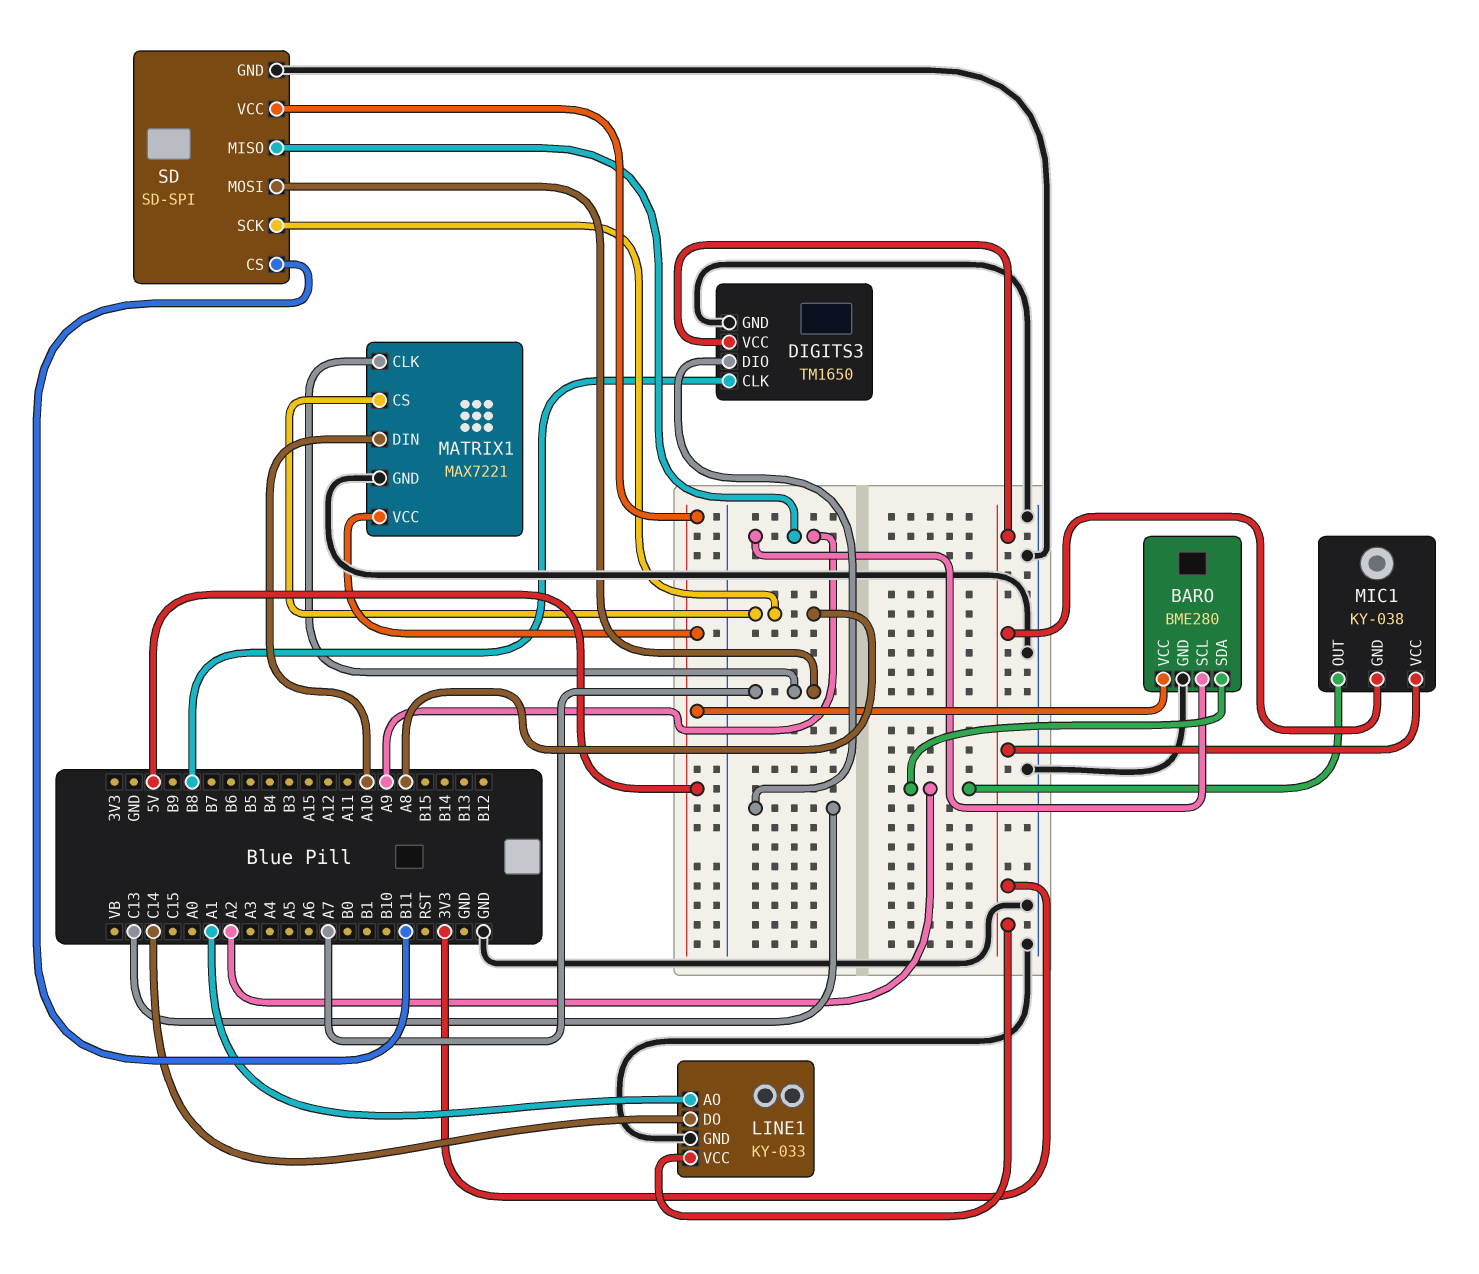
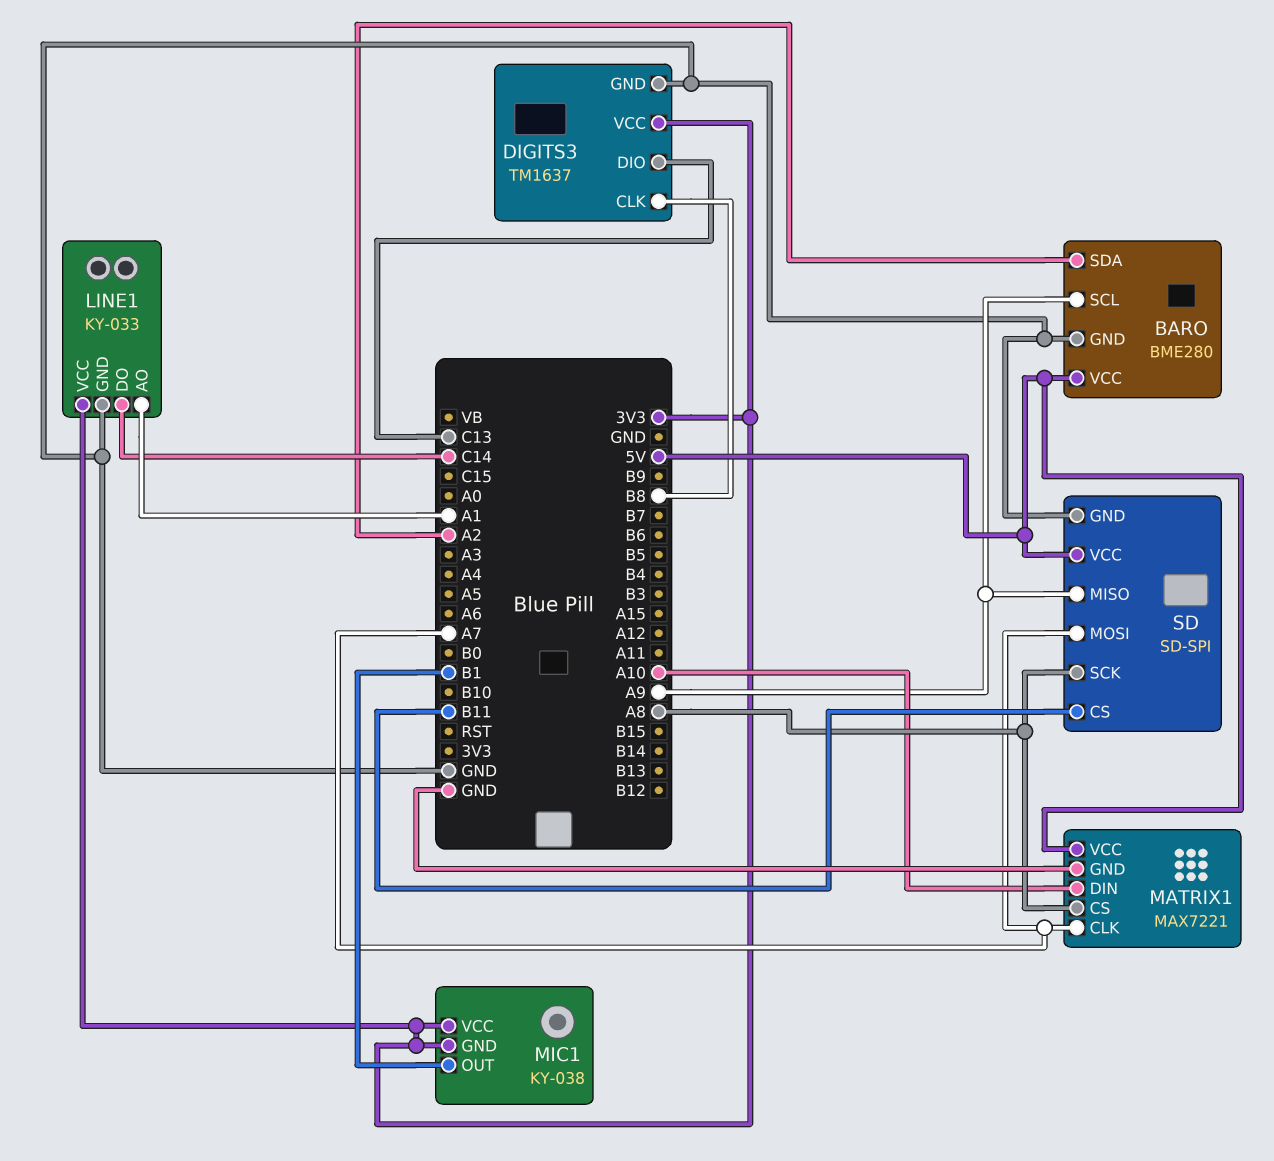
DIGITS3: TM1650 -> TM1637
MIC1 pin OUT: A2 -> B1

